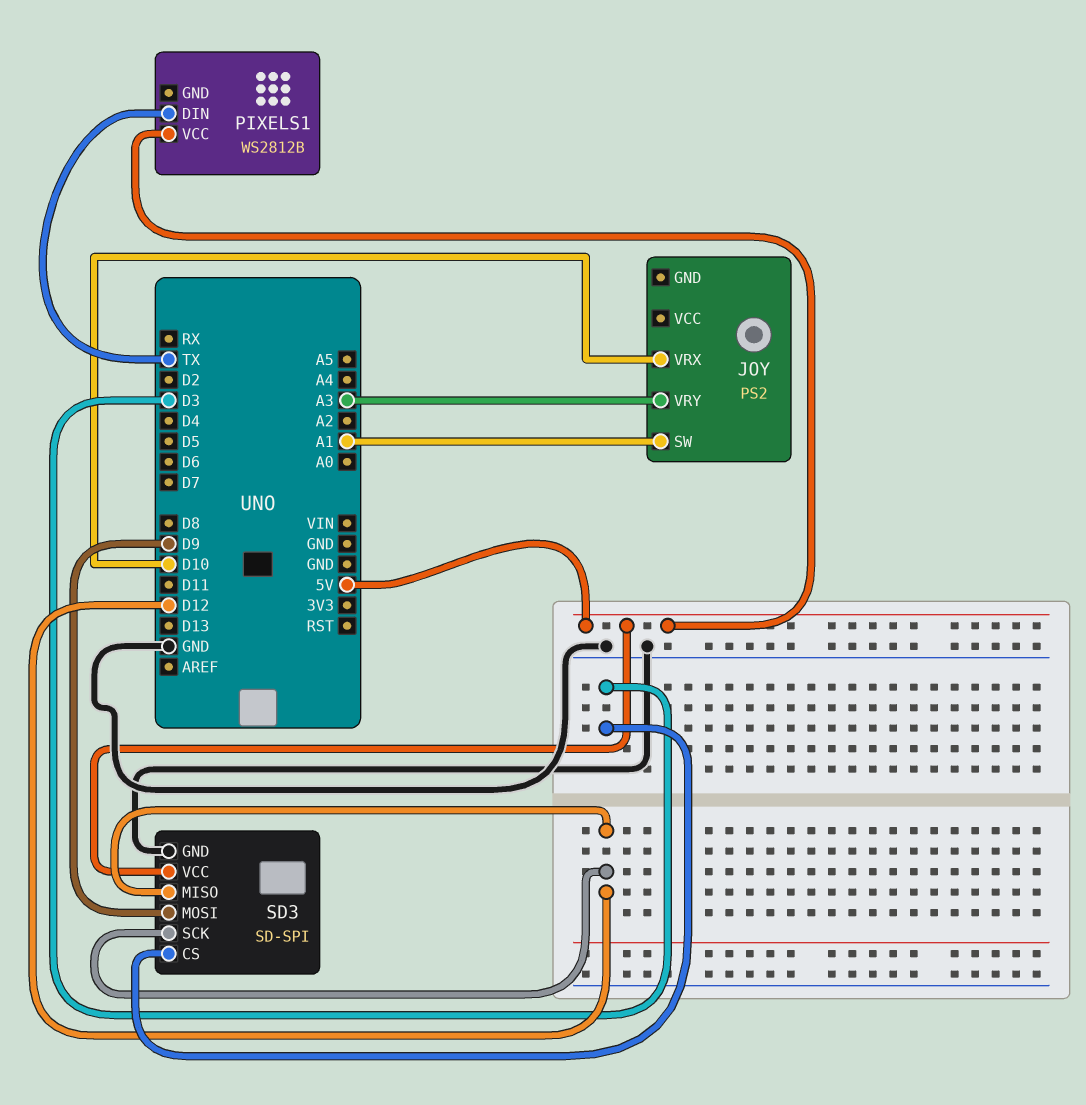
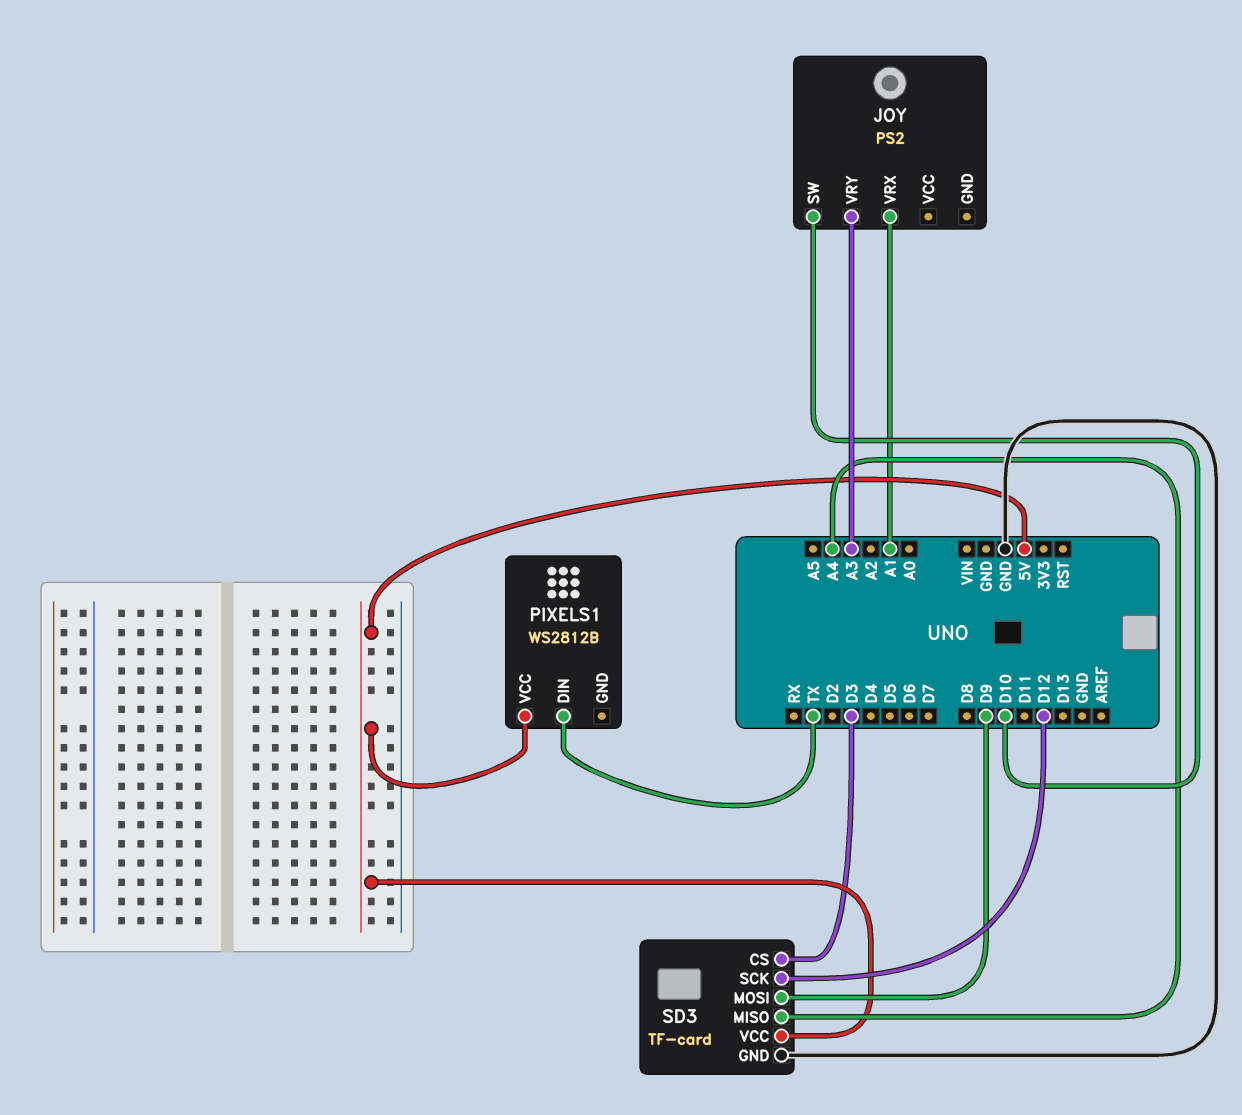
JOY pin SW: A1 -> D10
JOY pin VRX: D10 -> A1
SD3: SD-SPI -> TF-card
SD3 pin MISO: D12 -> A4

